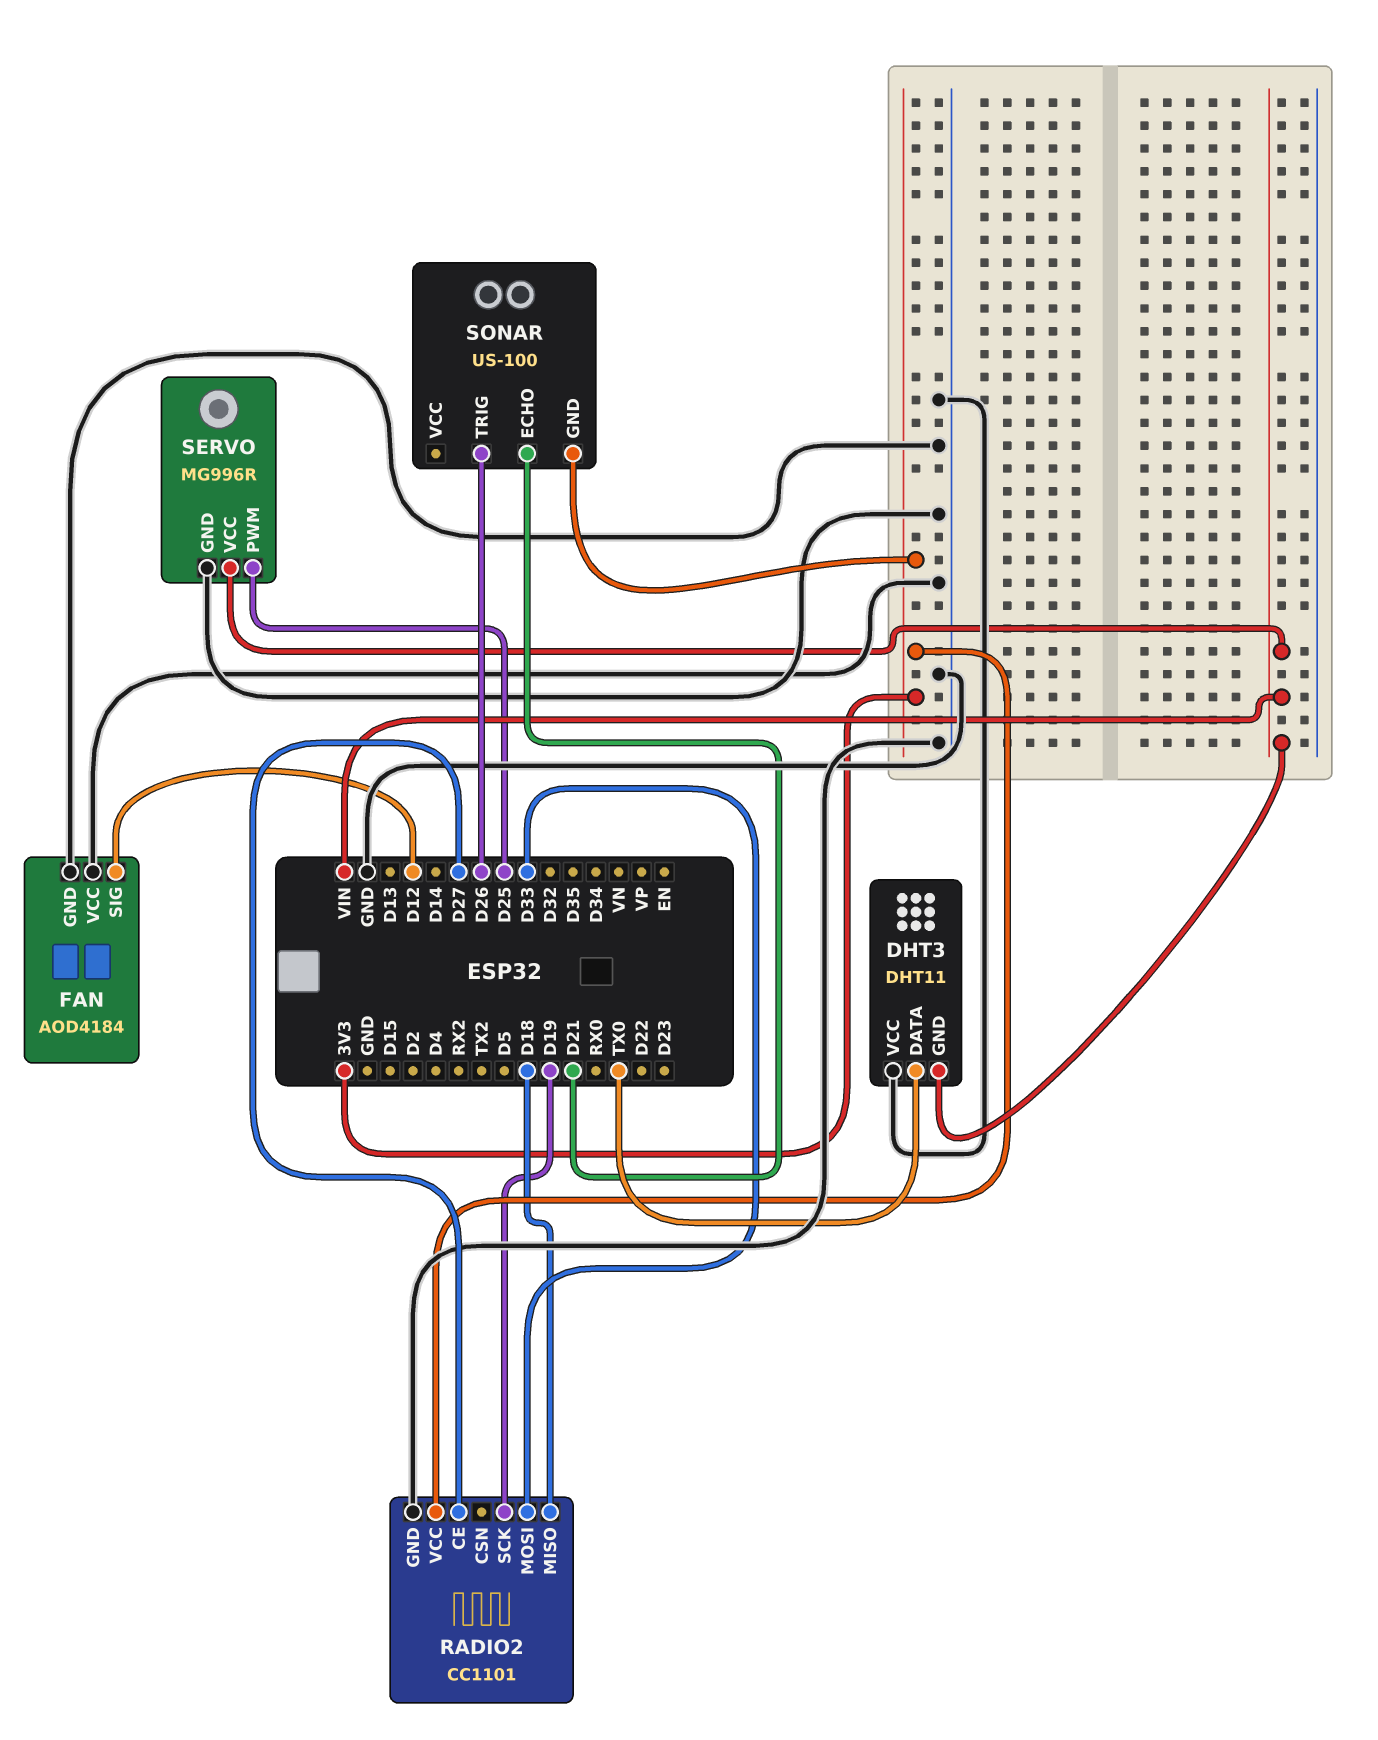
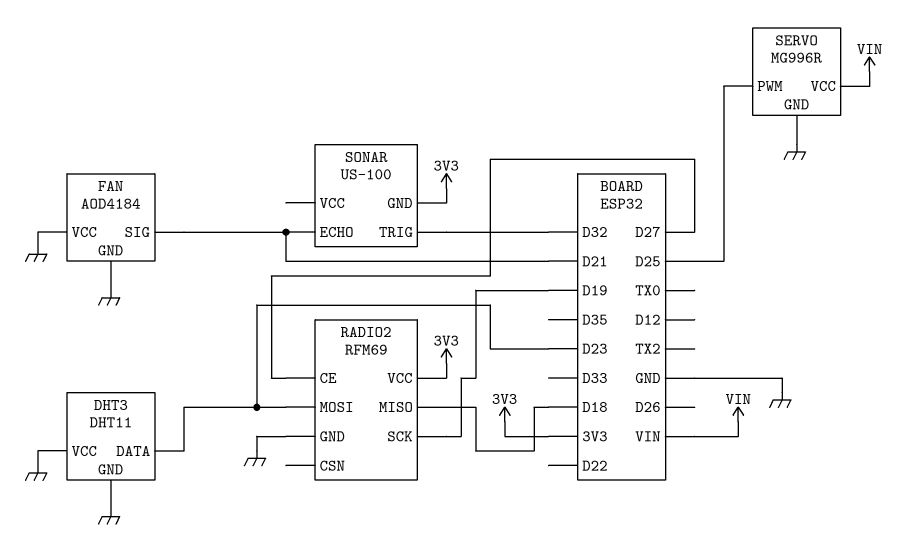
DHT3 pin DATA: TX0 -> D23
DHT3 pin GND: VIN -> GND
FAN pin SIG: D12 -> D21
RADIO2: CC1101 -> RFM69
RADIO2 pin MOSI: D33 -> D23
SONAR pin TRIG: D26 -> D32

